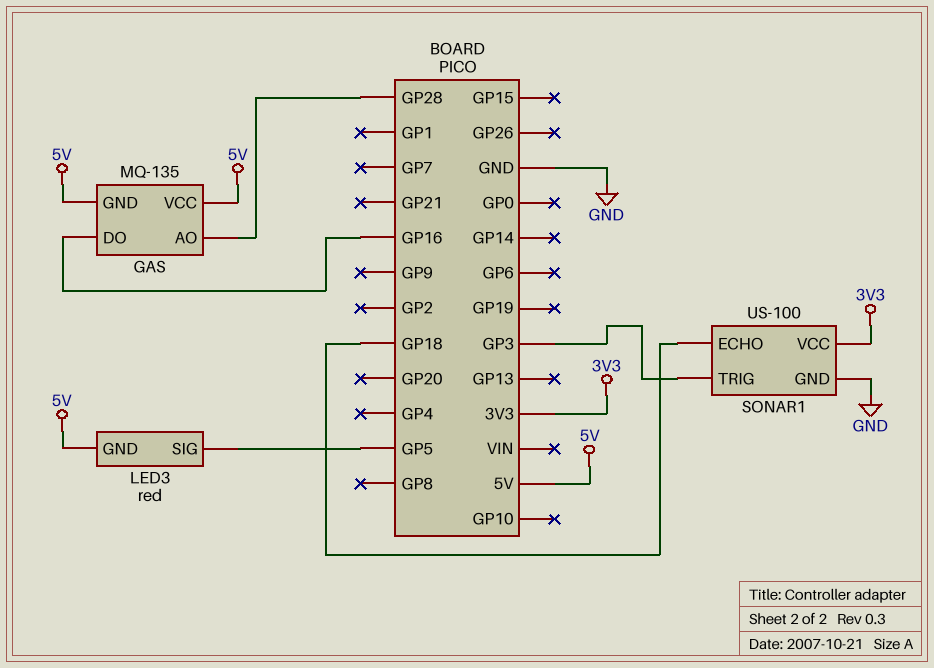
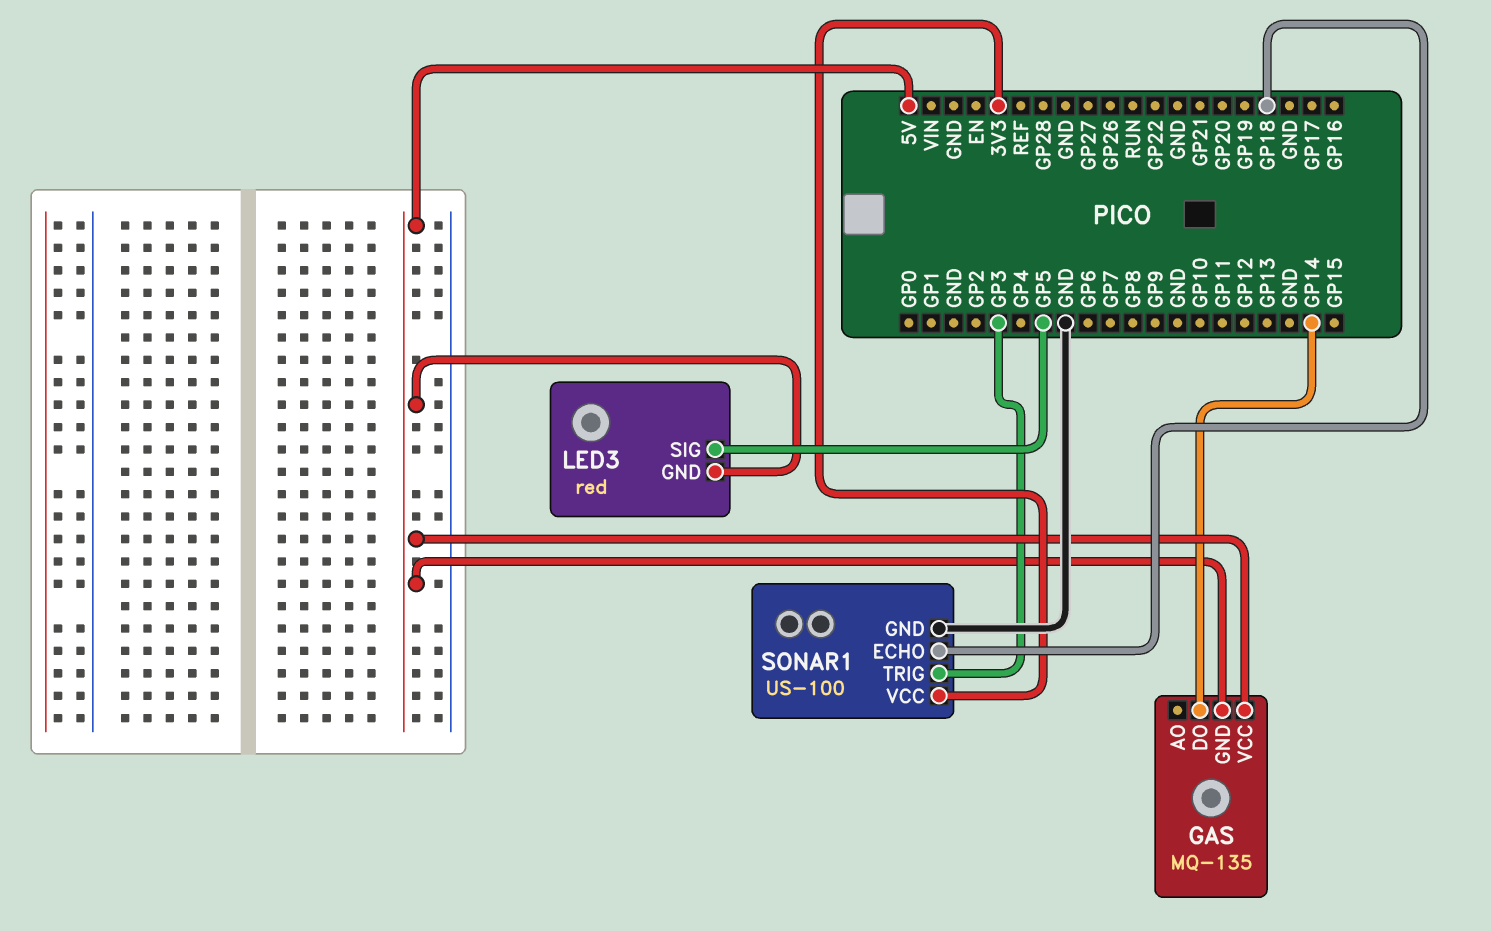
GAS pin AO: GP28 -> none
GAS pin DO: GP16 -> GP14

